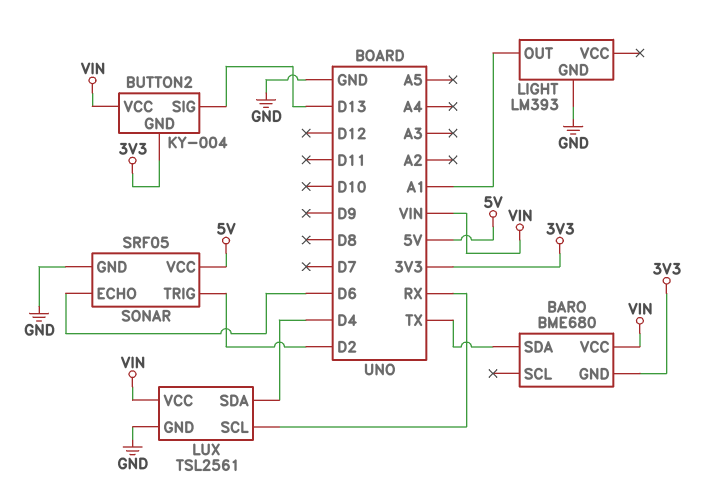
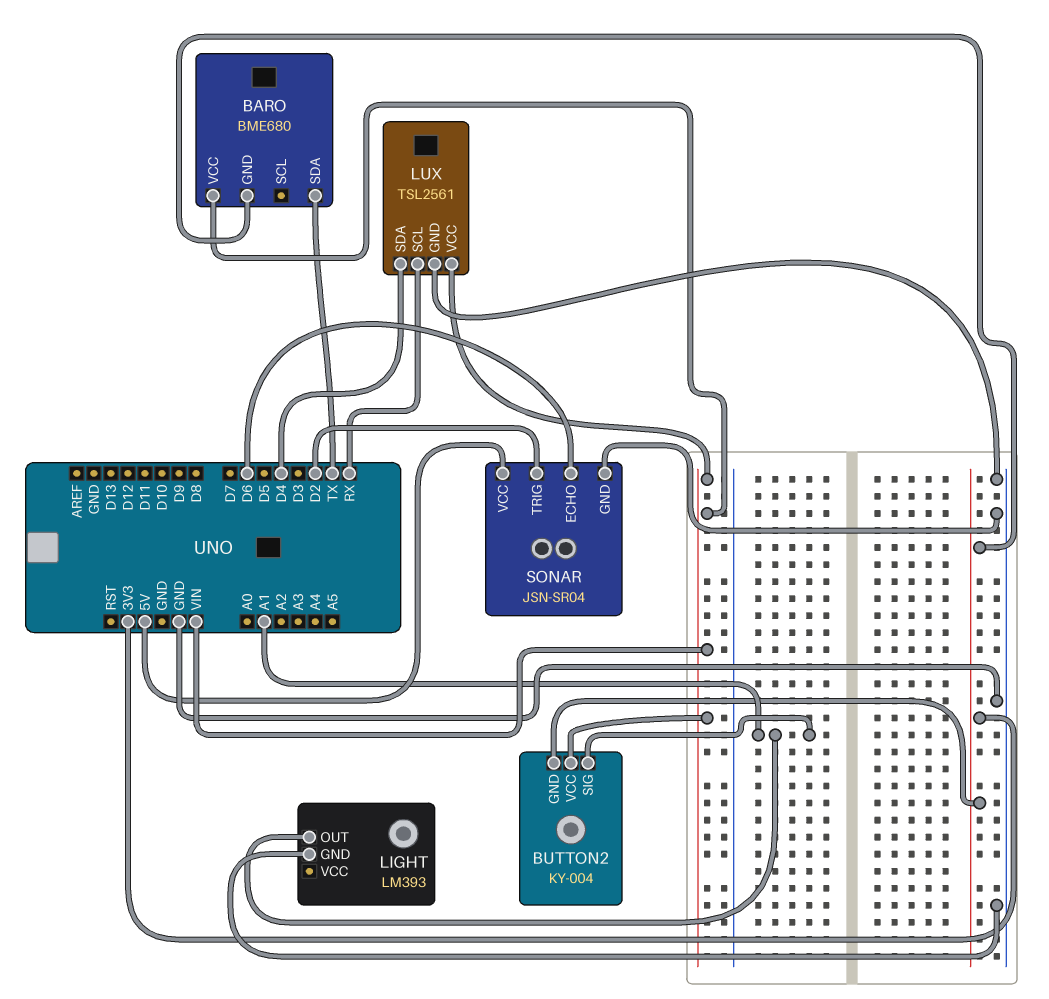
BUTTON2 pin SIG: D13 -> A1
SONAR: SRF05 -> JSN-SR04

